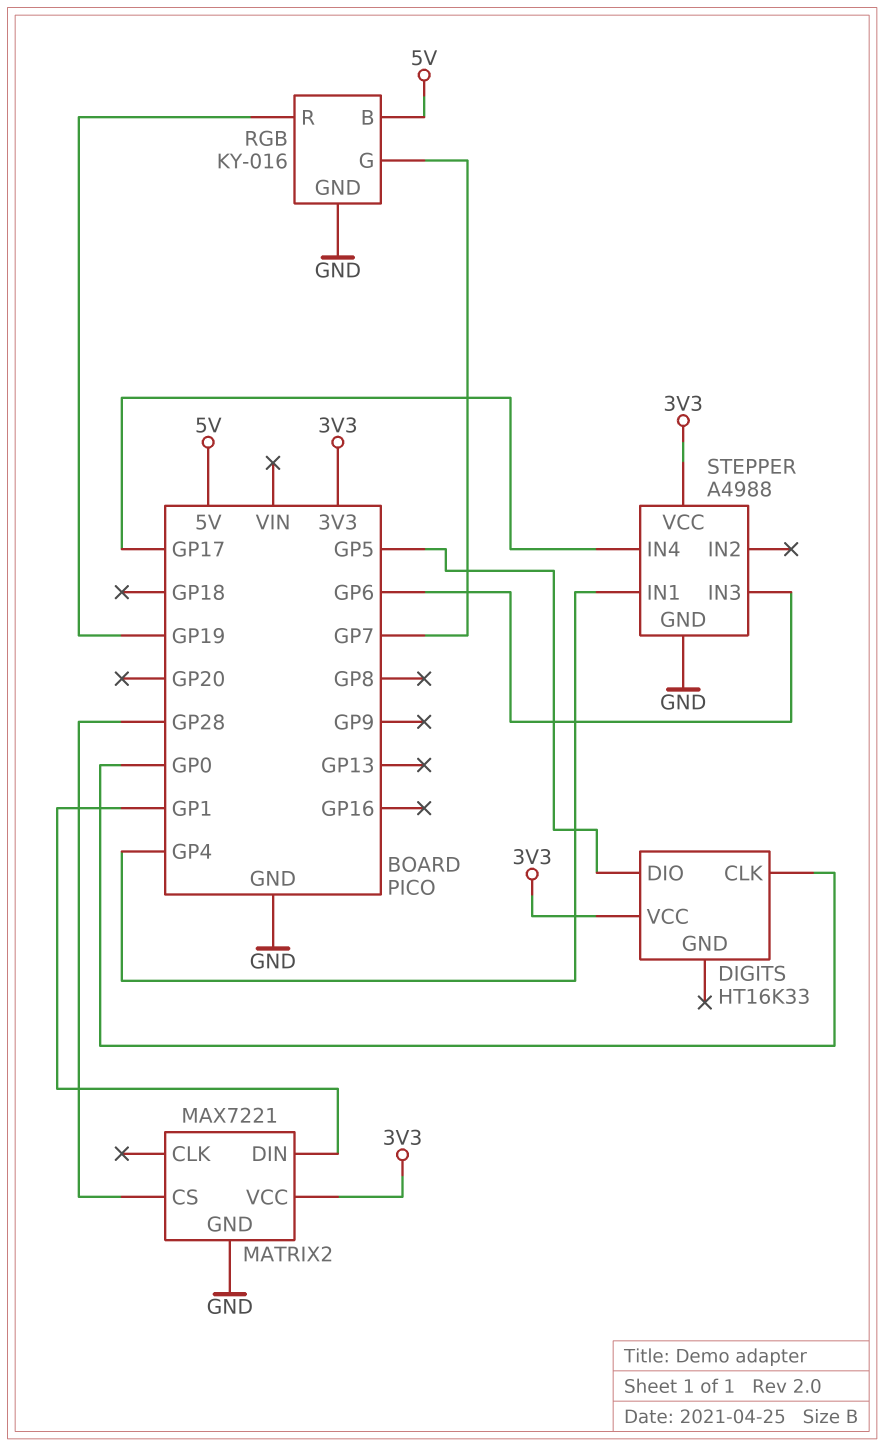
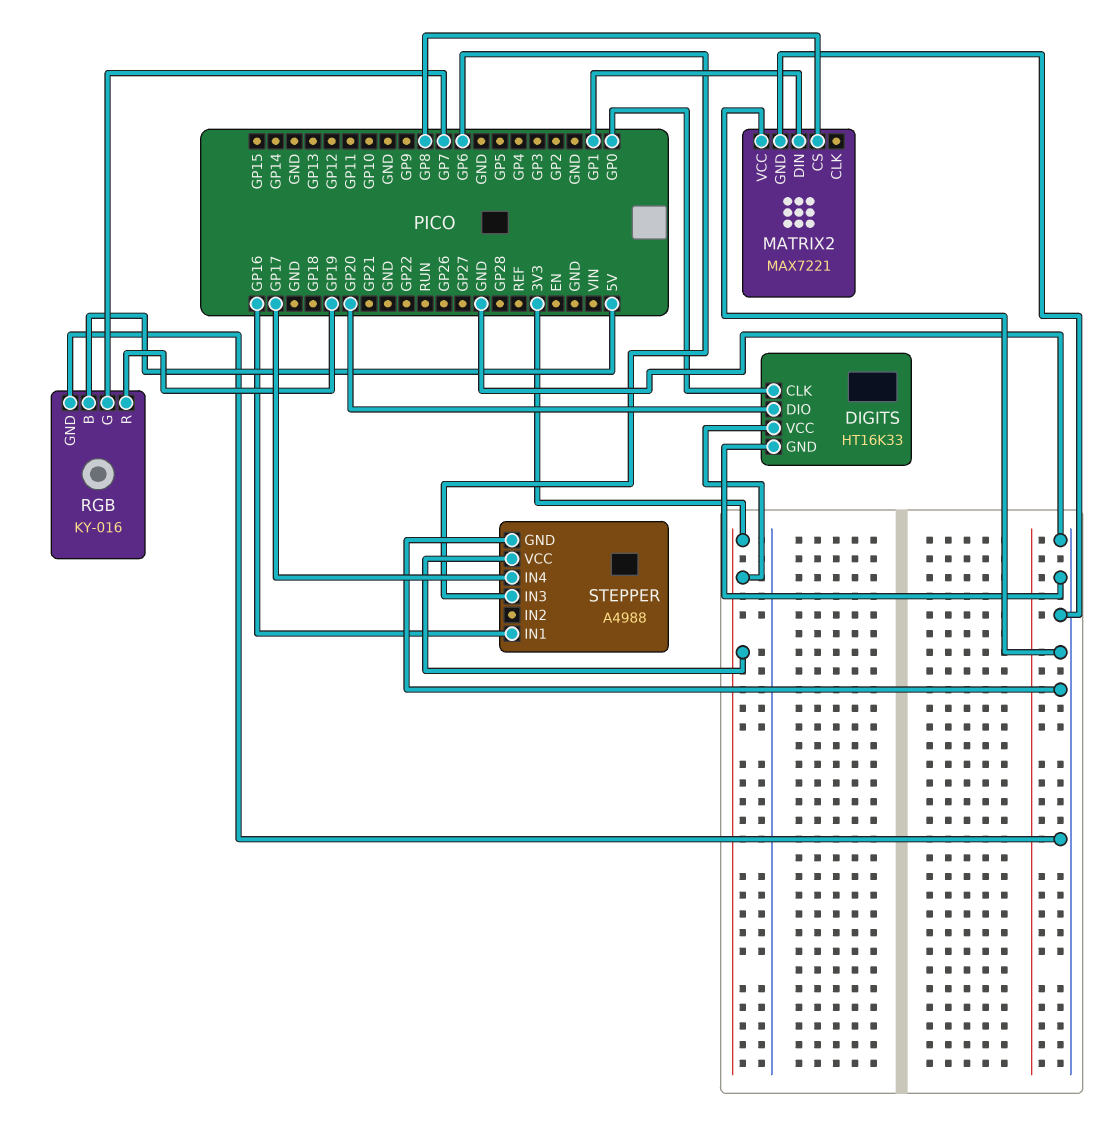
DIGITS pin DIO: GP5 -> GP20
DIGITS pin GND: none -> GND
MATRIX2 pin CS: GP28 -> GP8
MATRIX2 pin VCC: 3V3 -> GND
STEPPER pin IN1: GP4 -> GP16

